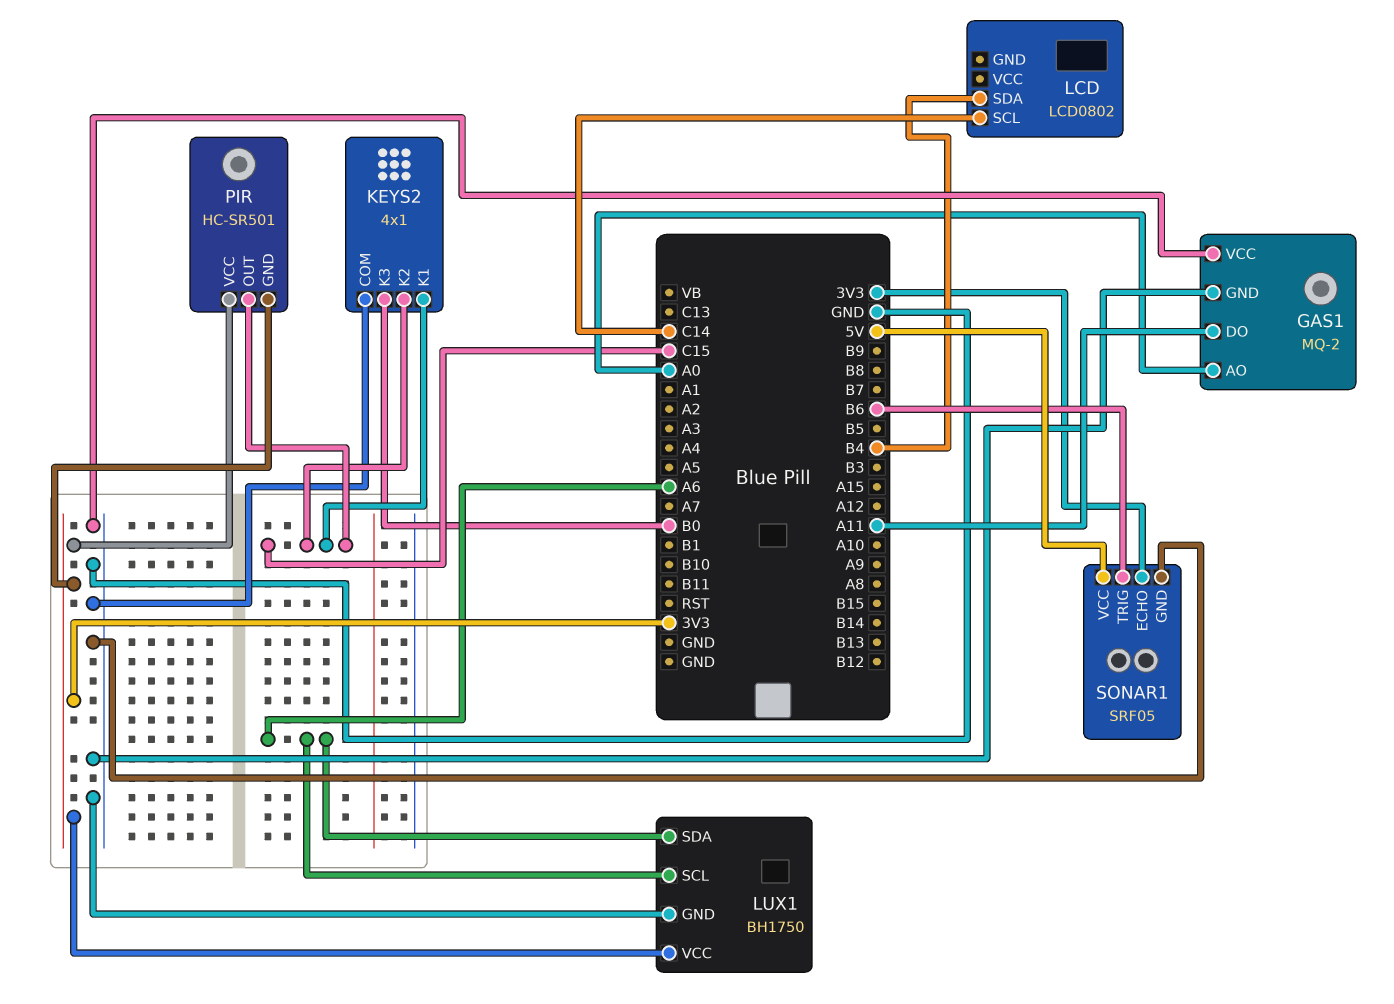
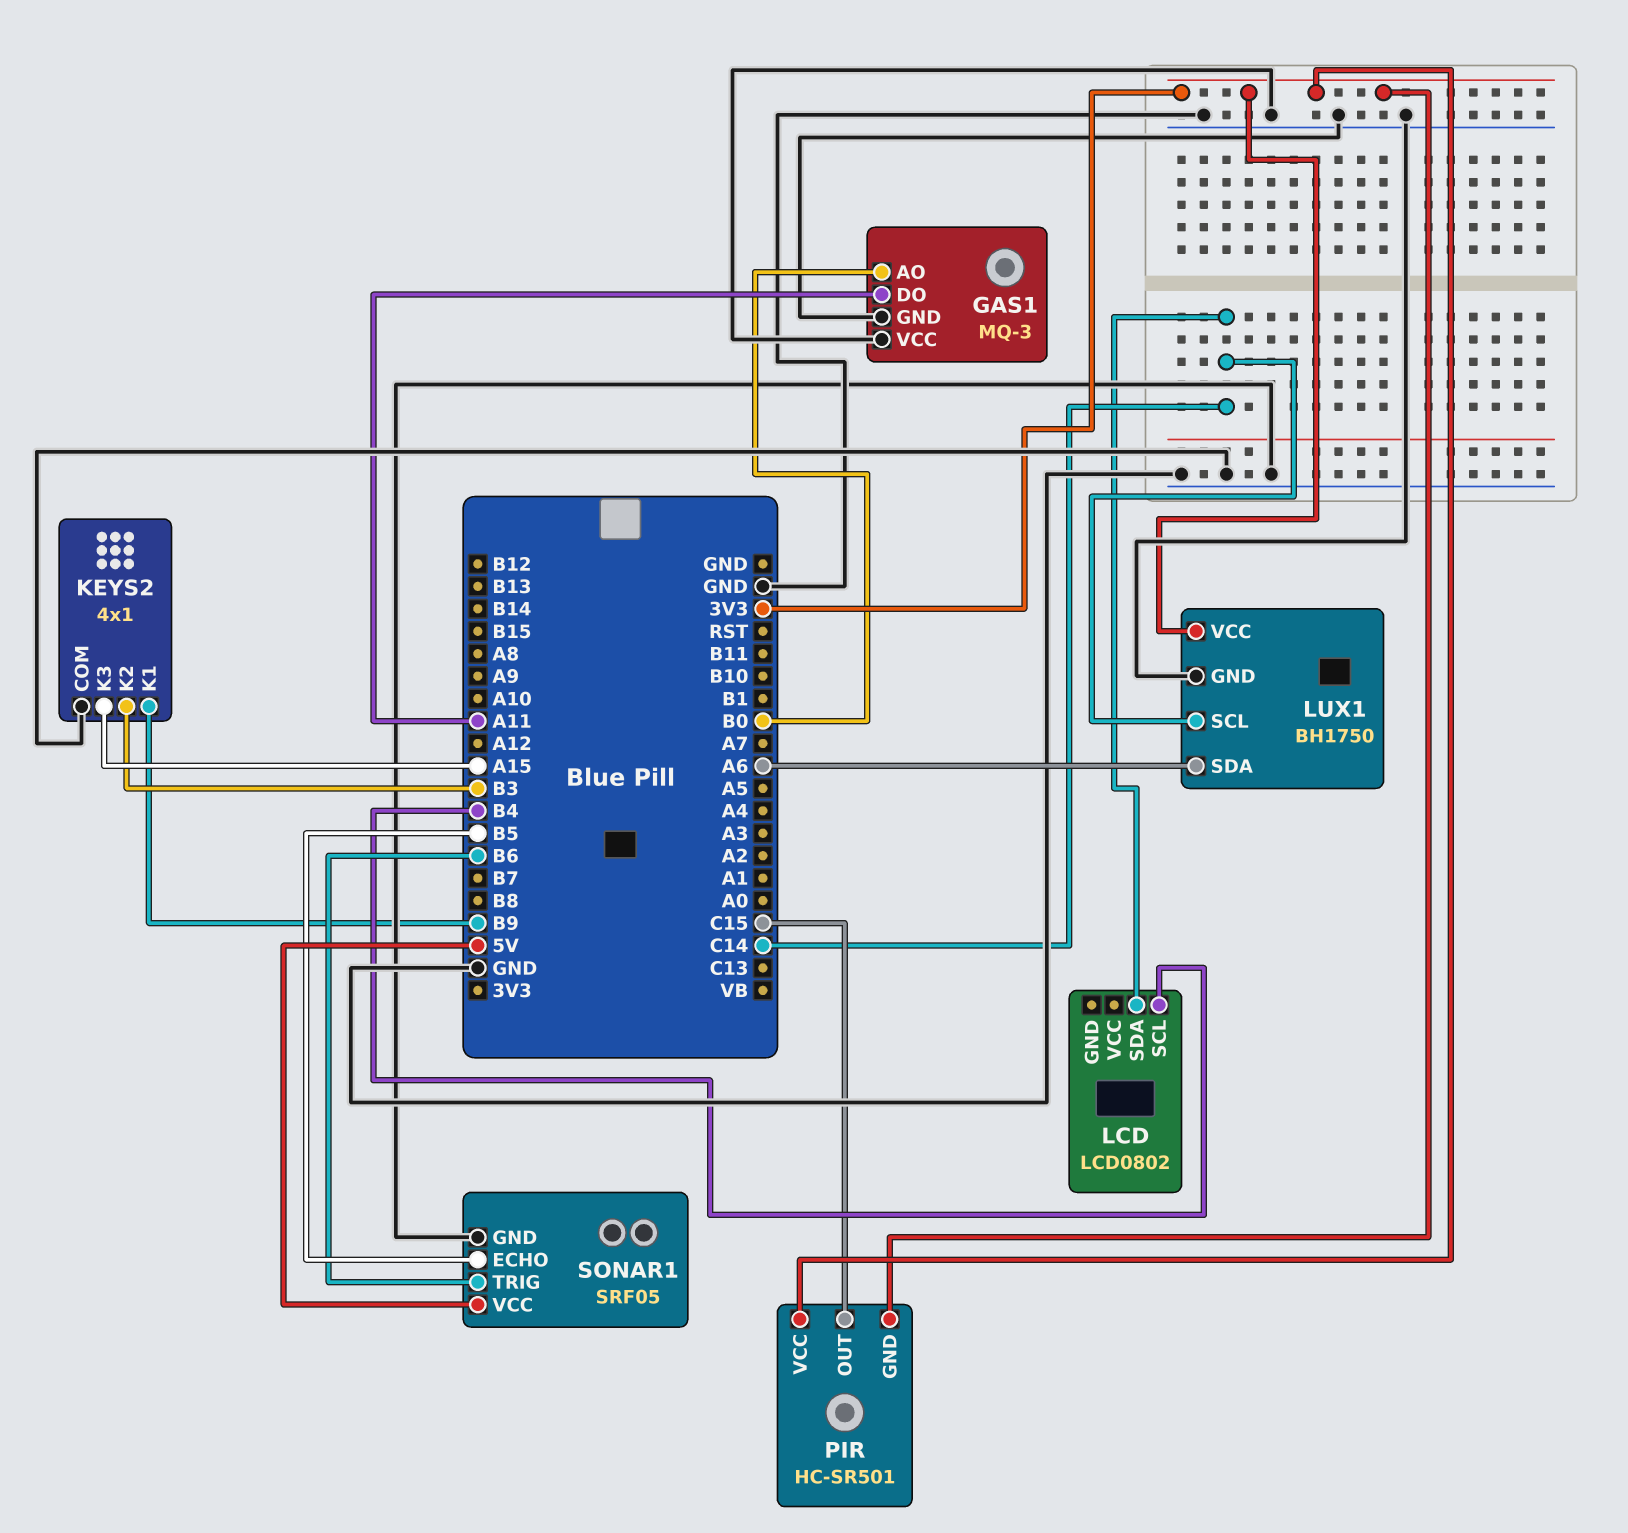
GAS1: MQ-2 -> MQ-3
GAS1 pin AO: A0 -> B0
KEYS2 pin K1: C15 -> B9
KEYS2 pin K2: C15 -> B3
KEYS2 pin K3: B0 -> A15
LCD pin SCL: C14 -> B4
LCD pin SDA: B4 -> C14
LUX1 pin SCL: A6 -> C14
SONAR1 pin ECHO: 3V3 -> B5

